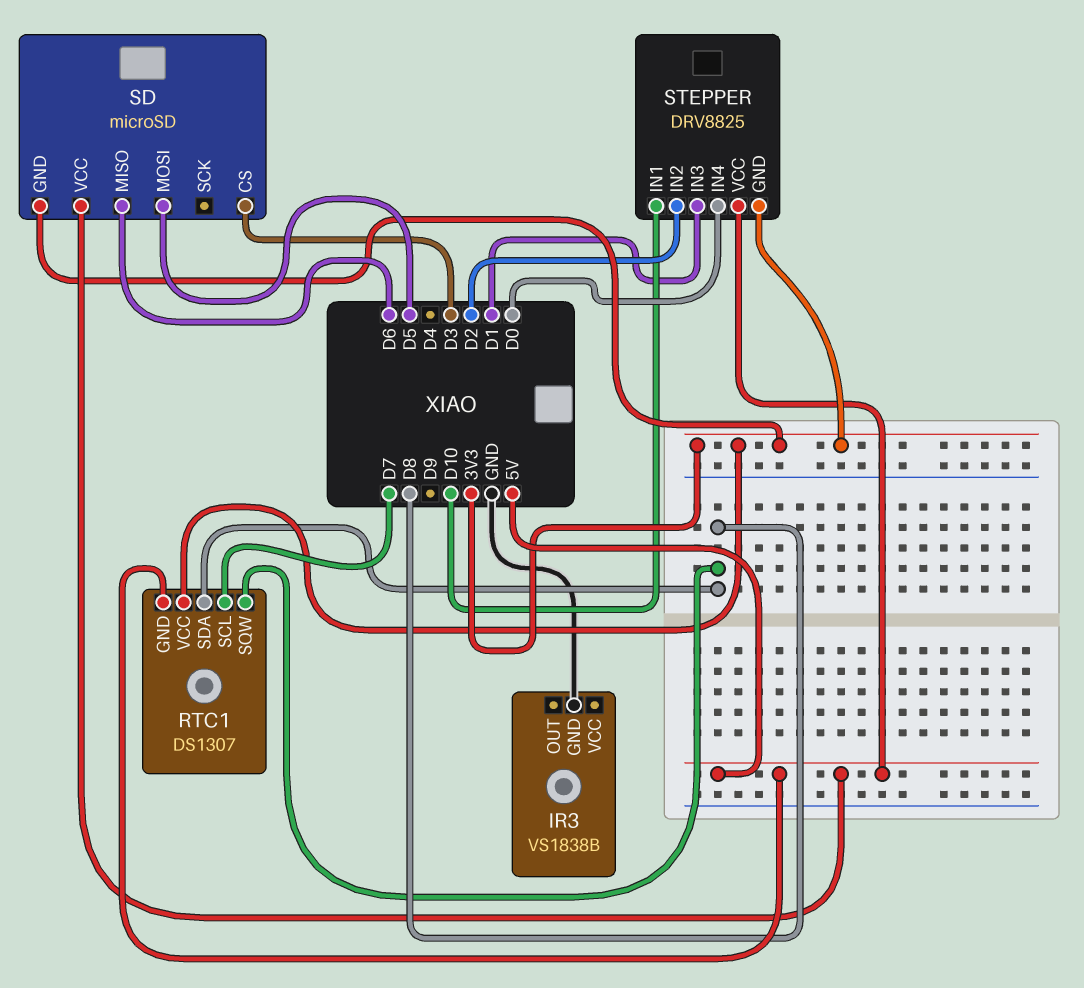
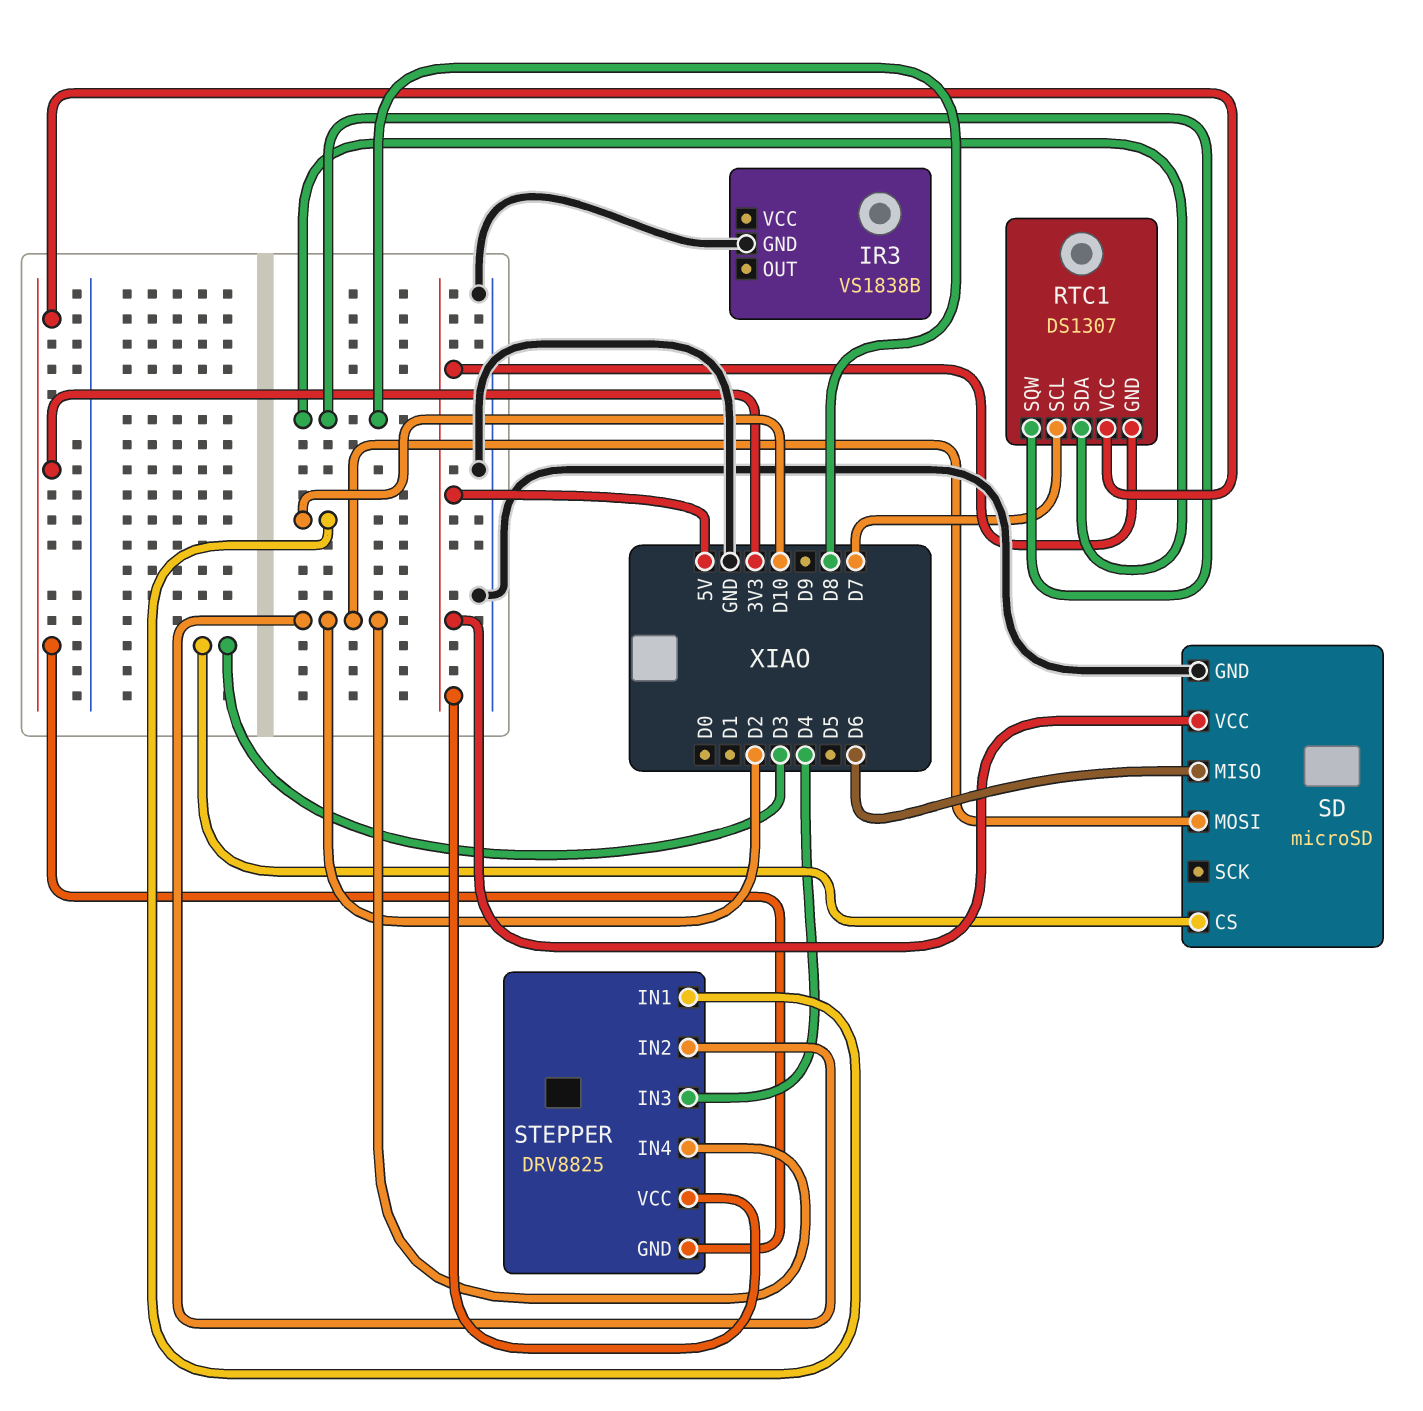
SD pin GND: 3V3 -> GND
SD pin MOSI: D5 -> D2
STEPPER pin IN3: D1 -> D4
STEPPER pin IN4: D0 -> D2

